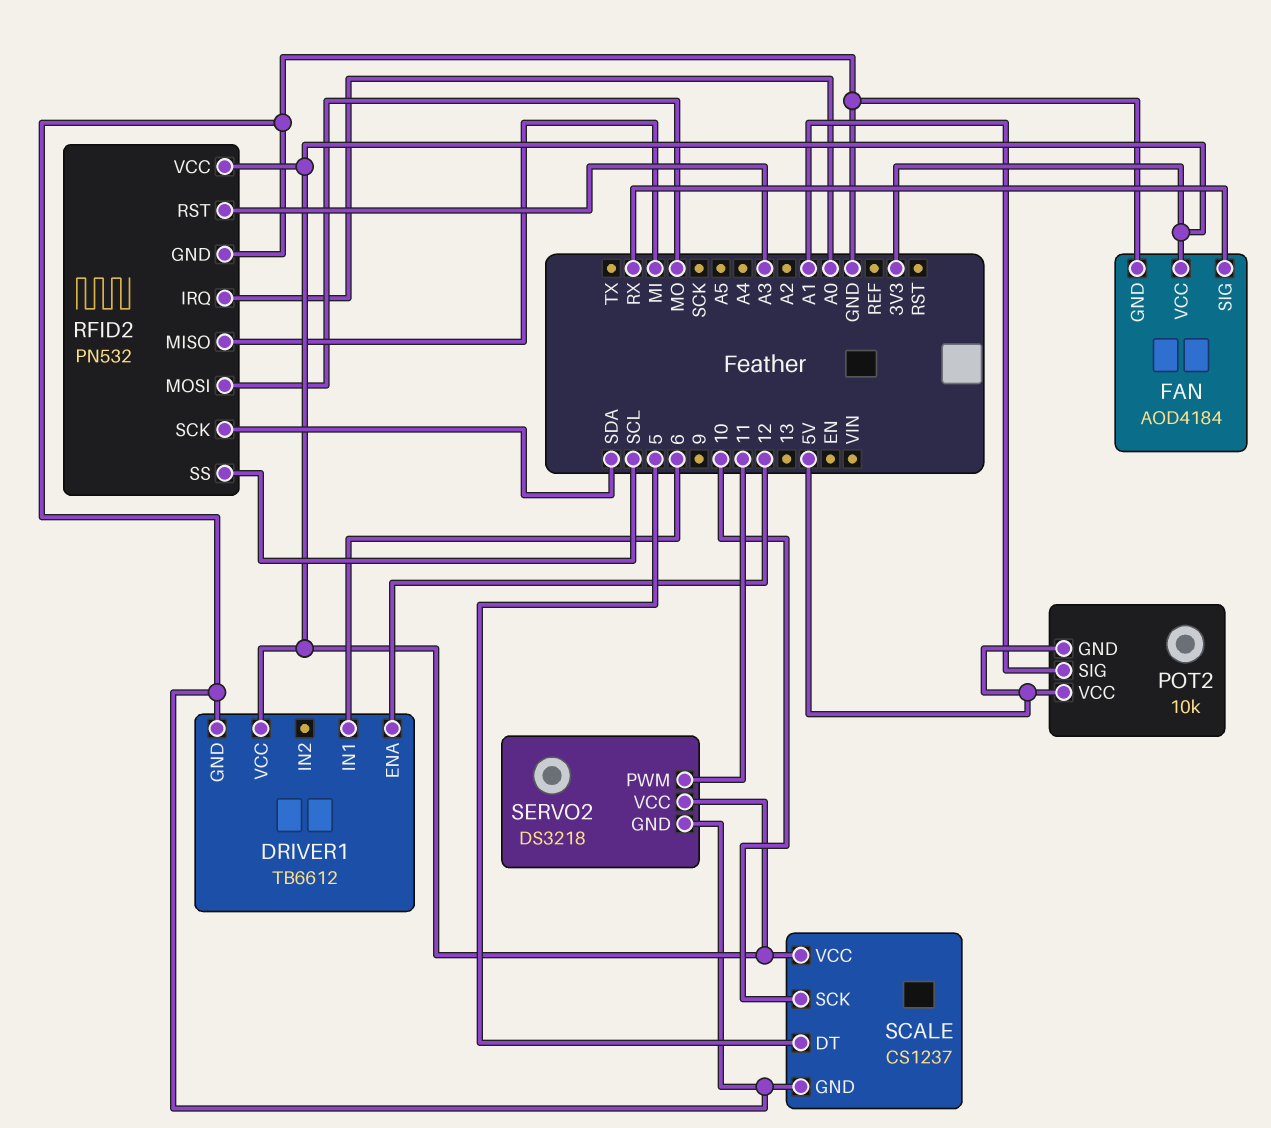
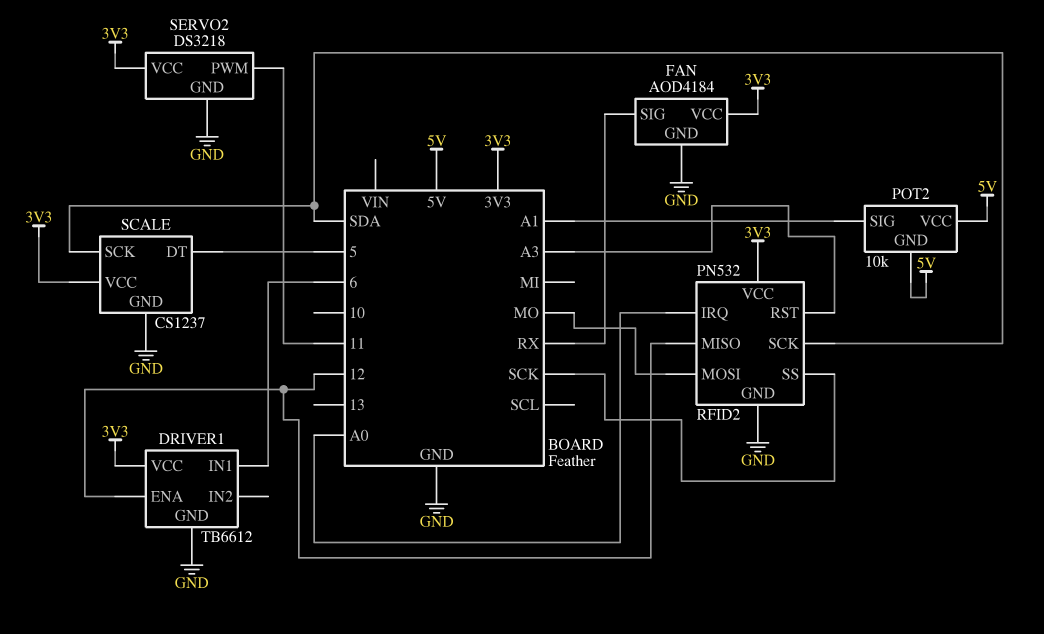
RFID2 pin MISO: MI -> 12
RFID2 pin SS: SCL -> SCK
SCALE pin SCK: 10 -> SDA

